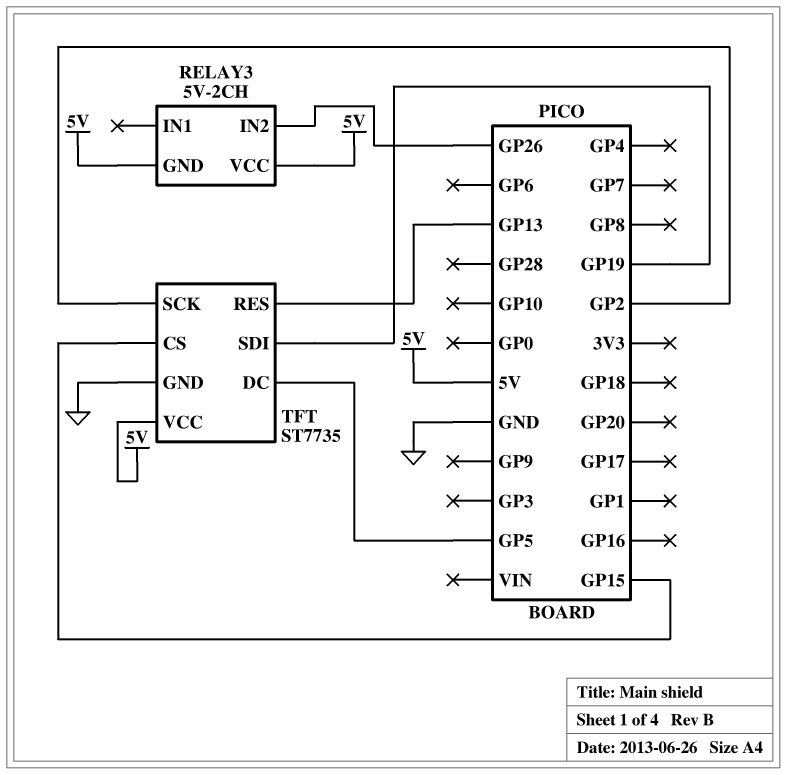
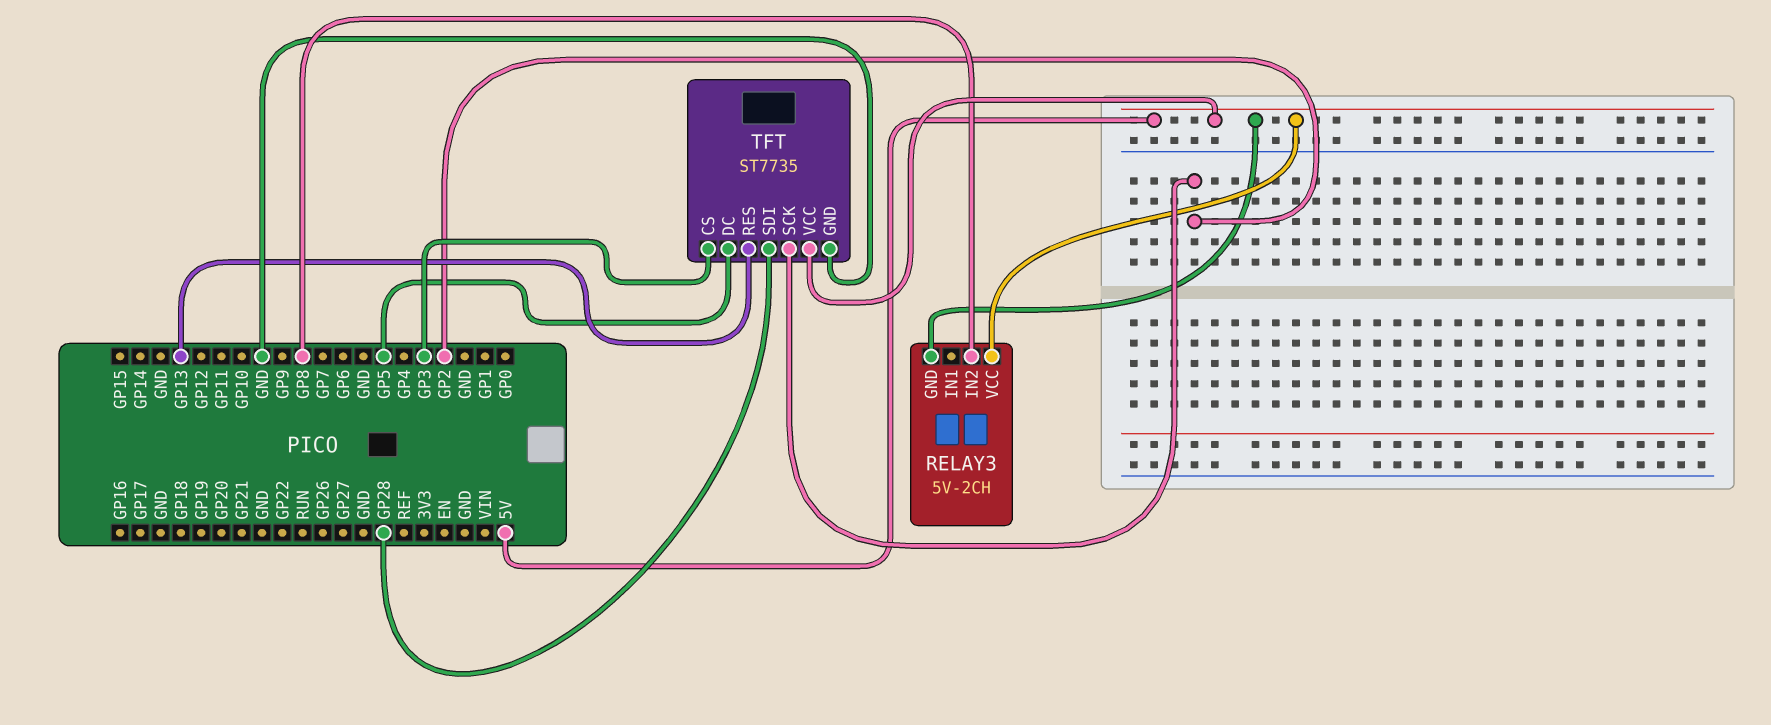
RELAY3 pin IN2: GP26 -> GP8
TFT pin CS: GP15 -> GP3
TFT pin SDI: GP19 -> GP28

